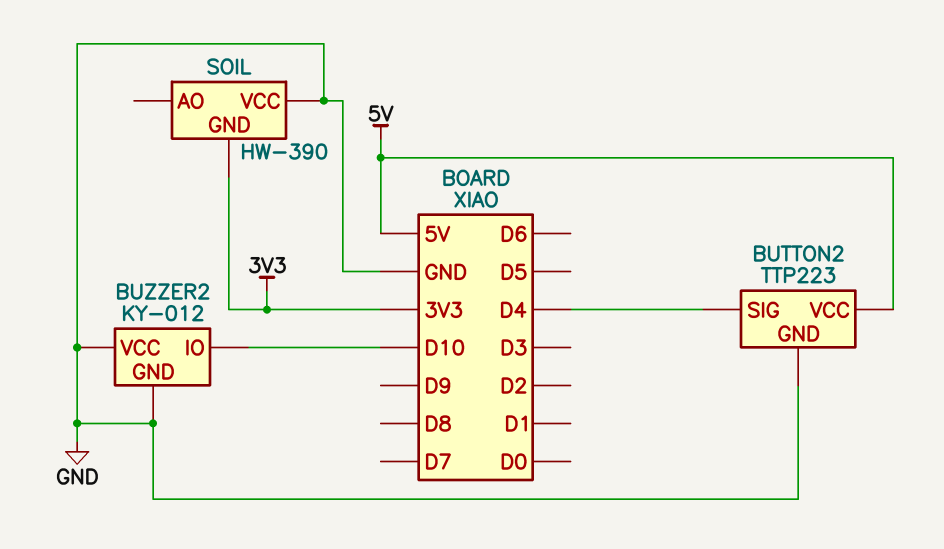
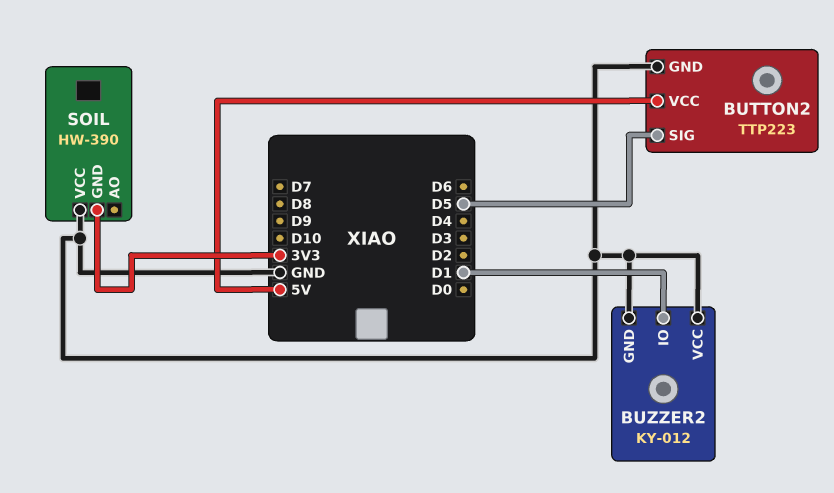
BUTTON2 pin SIG: D4 -> D5
BUZZER2 pin IO: D10 -> D1

